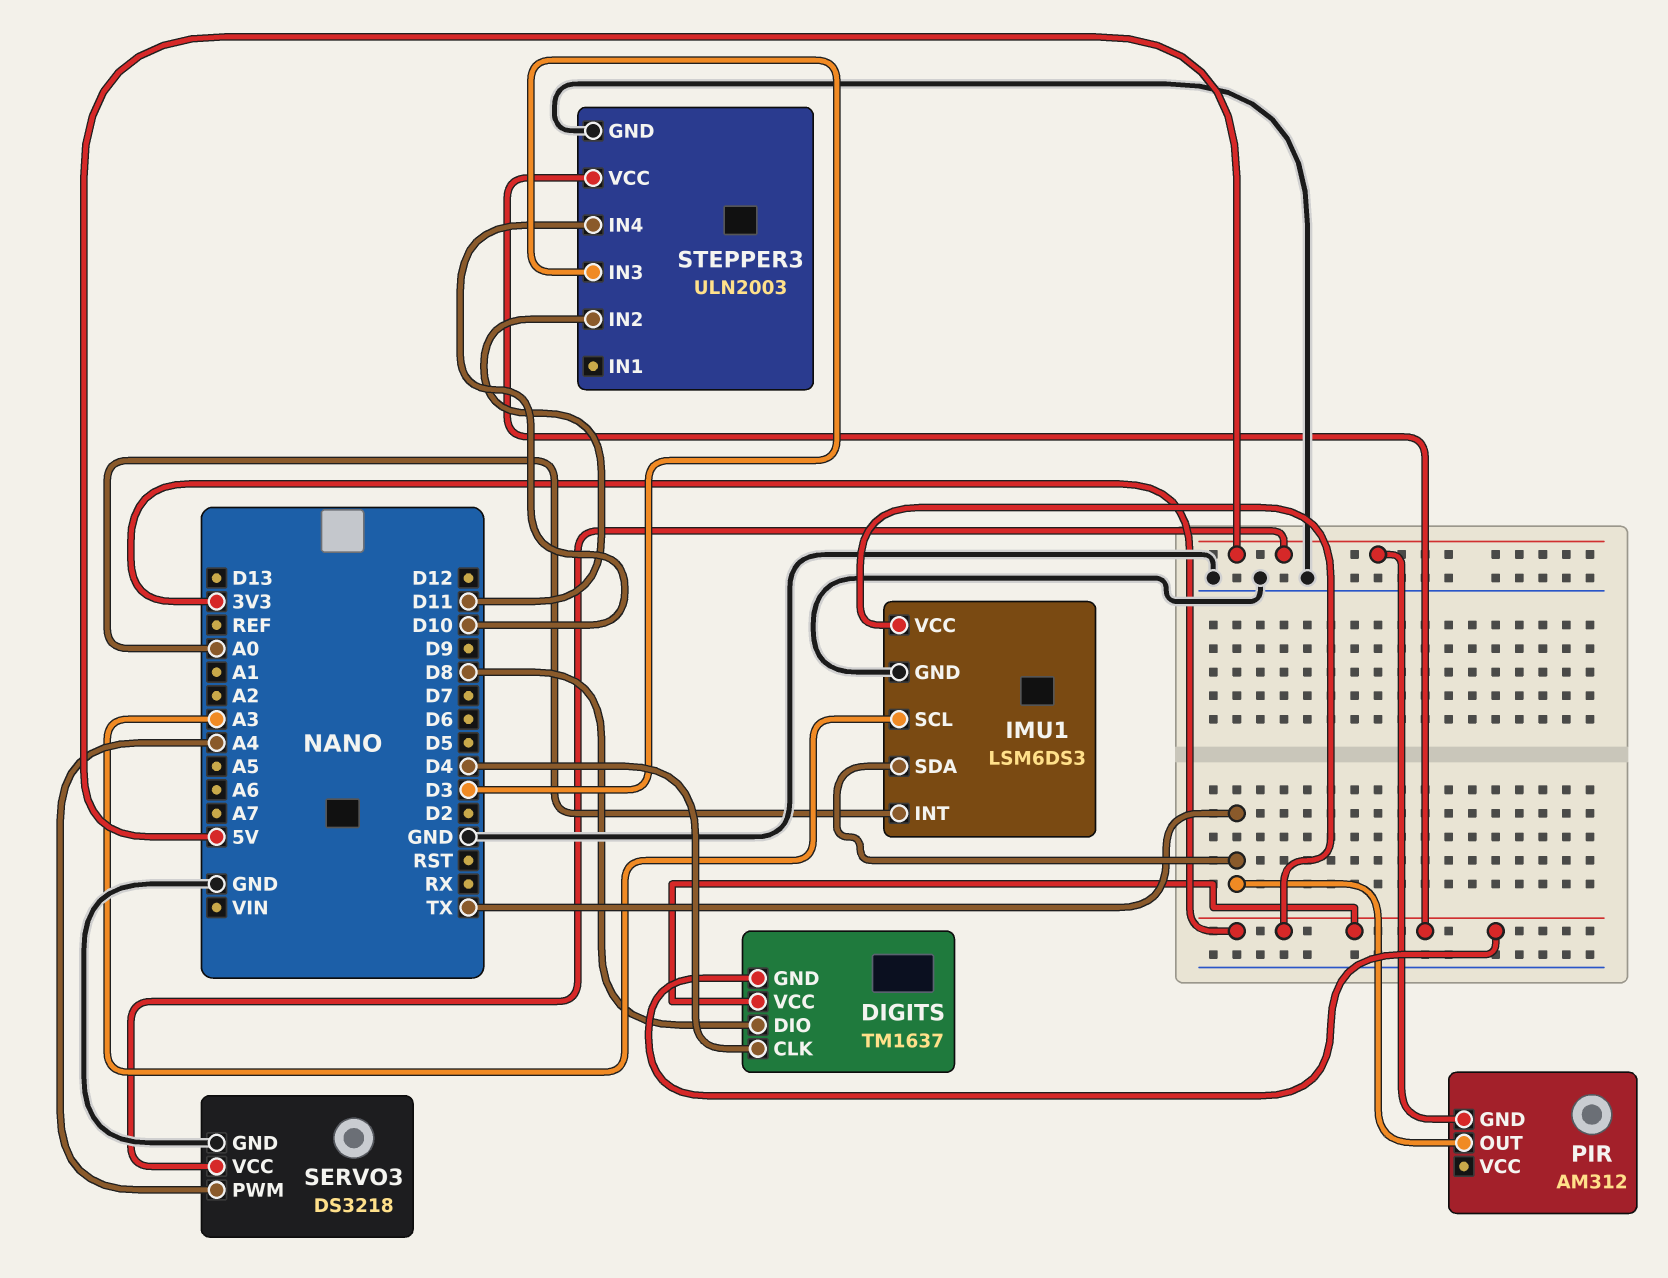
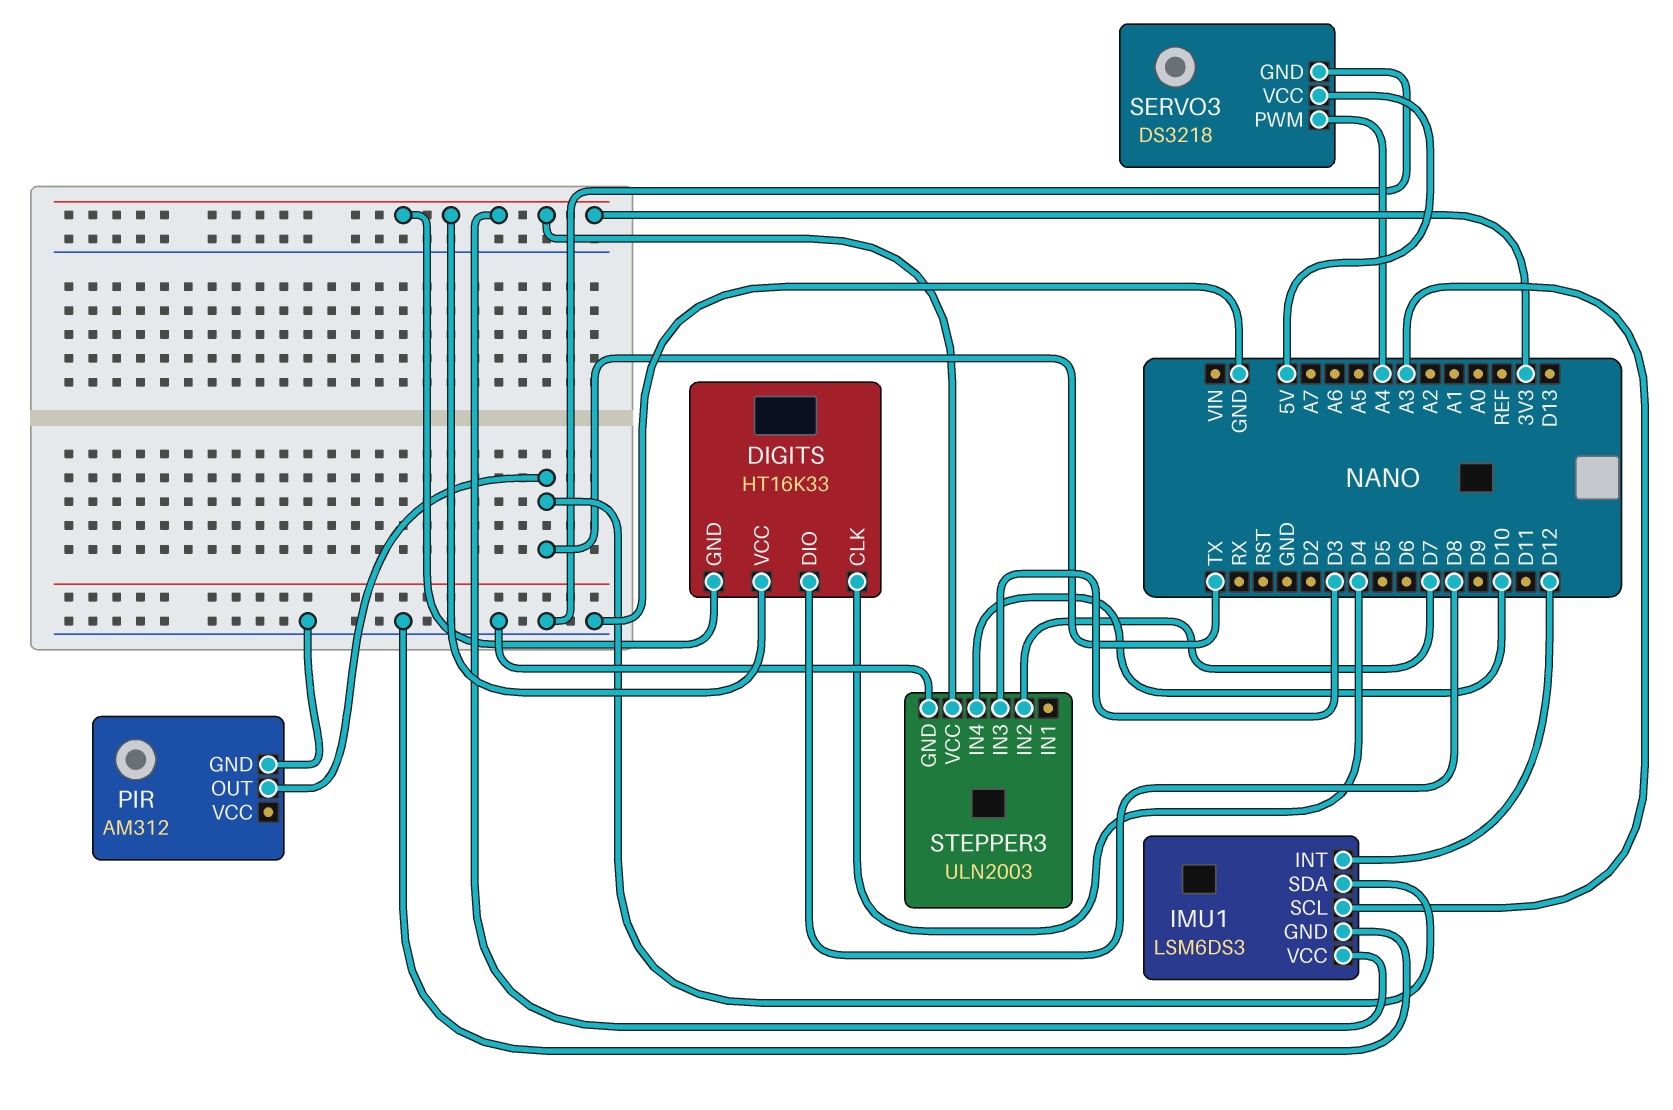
DIGITS: TM1637 -> HT16K33
IMU1 pin INT: A0 -> D12
PIR pin GND: 5V -> GND
STEPPER3 pin IN2: D11 -> D7

